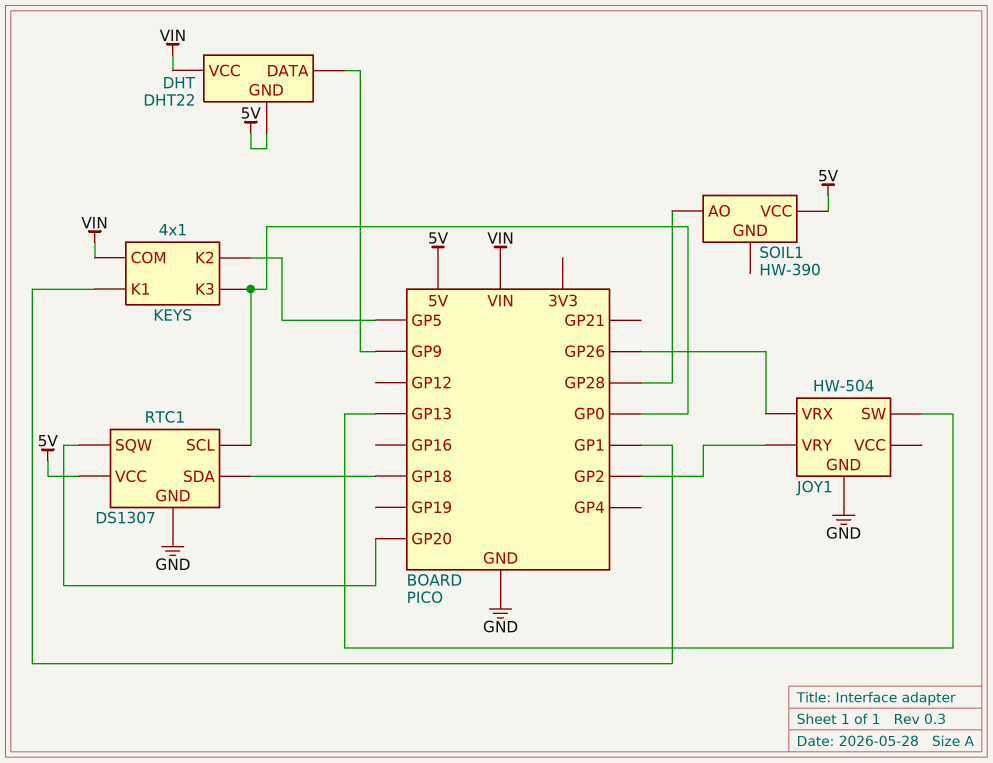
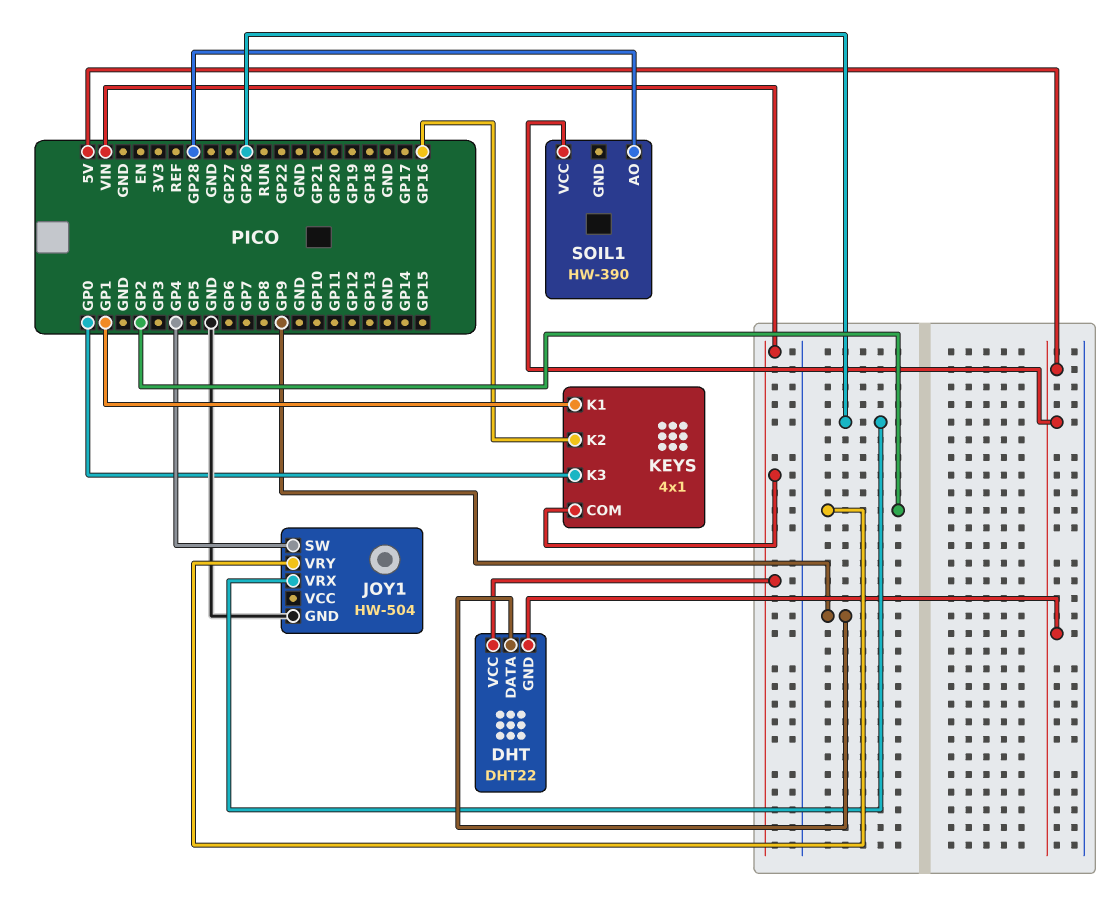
JOY1 pin SW: GP13 -> GP4
KEYS pin K2: GP5 -> GP16
RTC1: DS1307 -> none
RTC1 pin GND: GND -> none
RTC1 pin SCL: GP0 -> none
RTC1 pin SDA: GP18 -> none
RTC1 pin SQW: GP20 -> none
RTC1 pin VCC: 5V -> none

